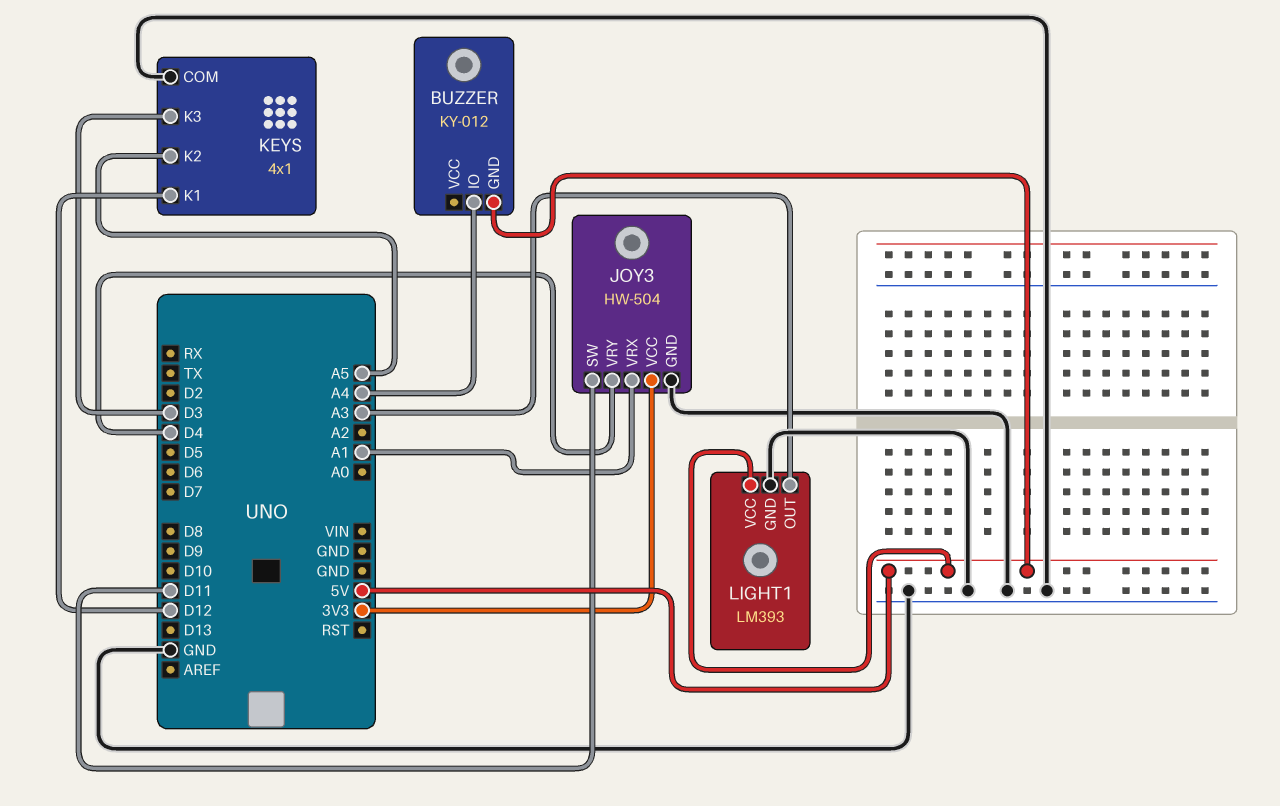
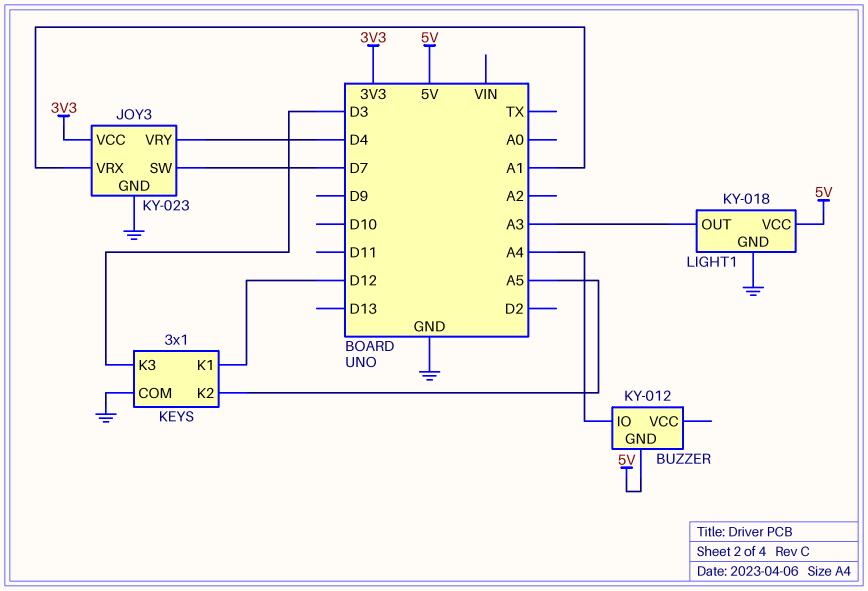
JOY3: HW-504 -> KY-023
JOY3 pin SW: D11 -> D7
KEYS: 4x1 -> 3x1
LIGHT1: LM393 -> KY-018

